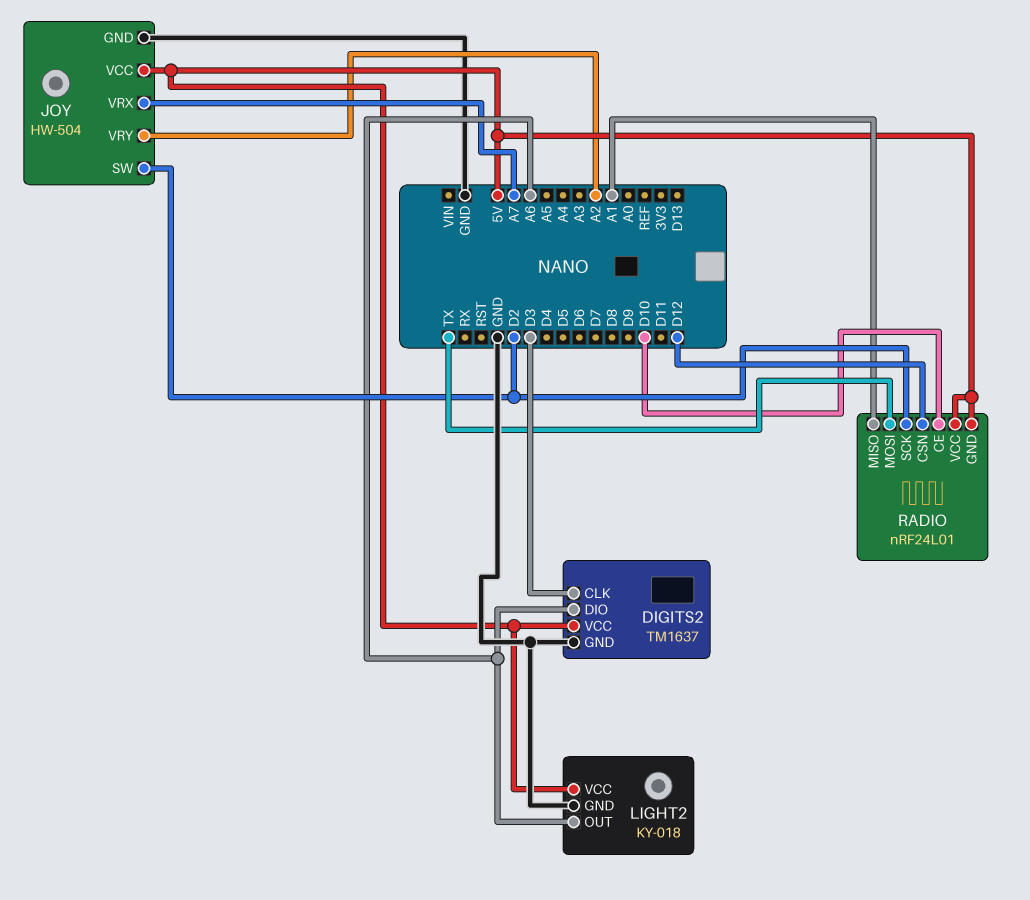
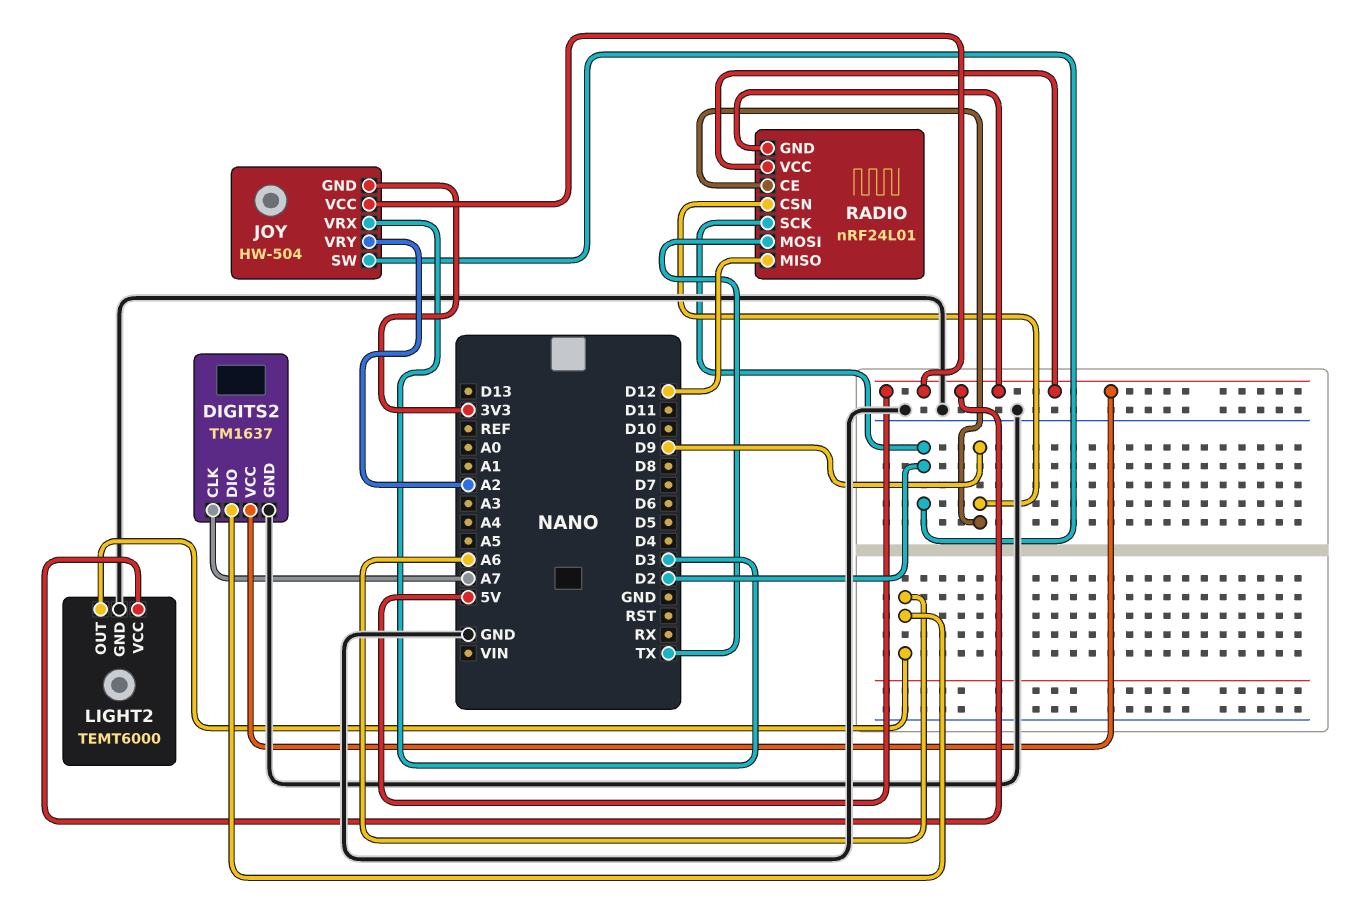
DIGITS2 pin CLK: D3 -> A7
JOY pin GND: GND -> 3V3
JOY pin VRX: A7 -> D3
LIGHT2: KY-018 -> TEMT6000
RADIO pin CE: D10 -> D9
RADIO pin CSN: D12 -> D9
RADIO pin MISO: A1 -> D12

